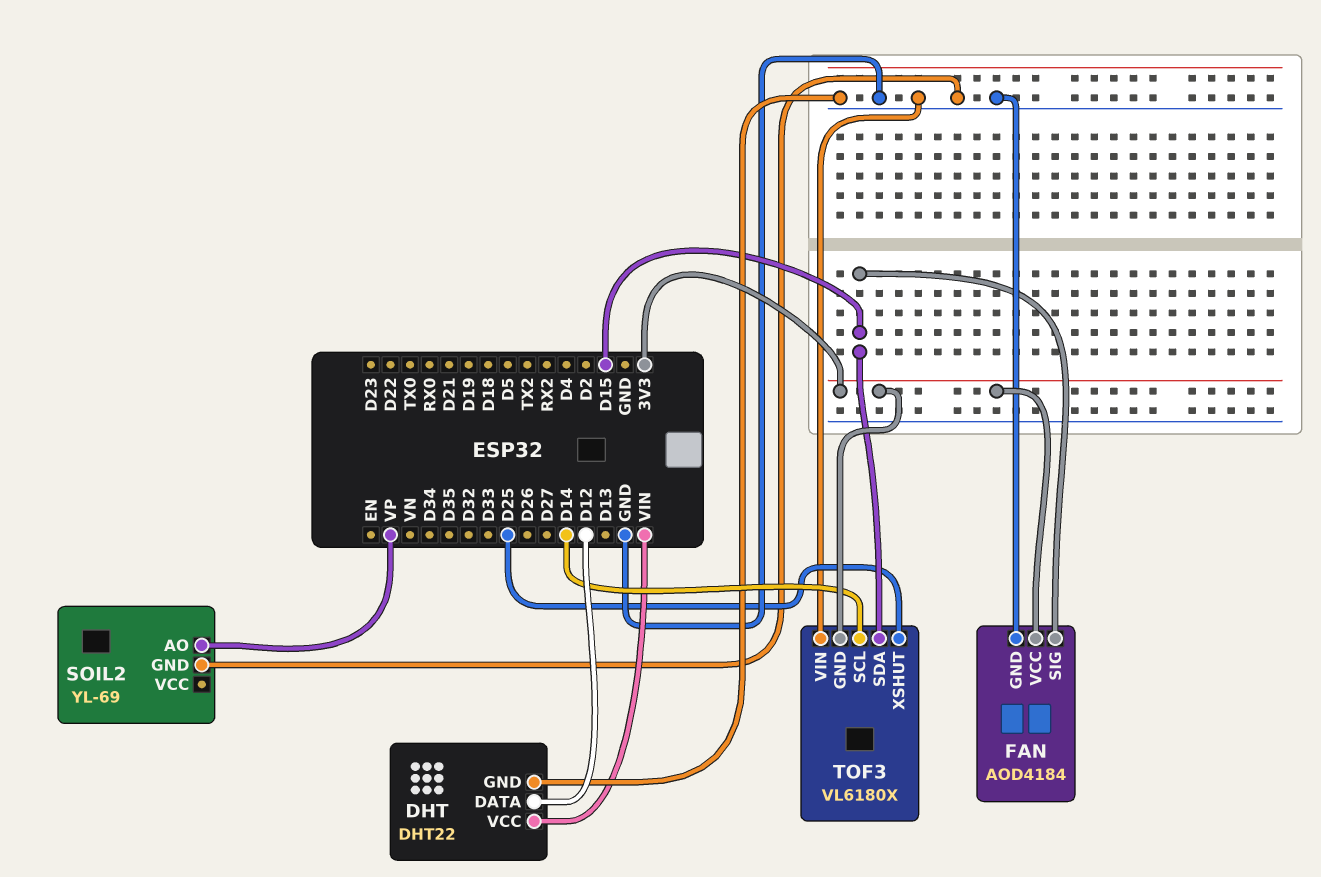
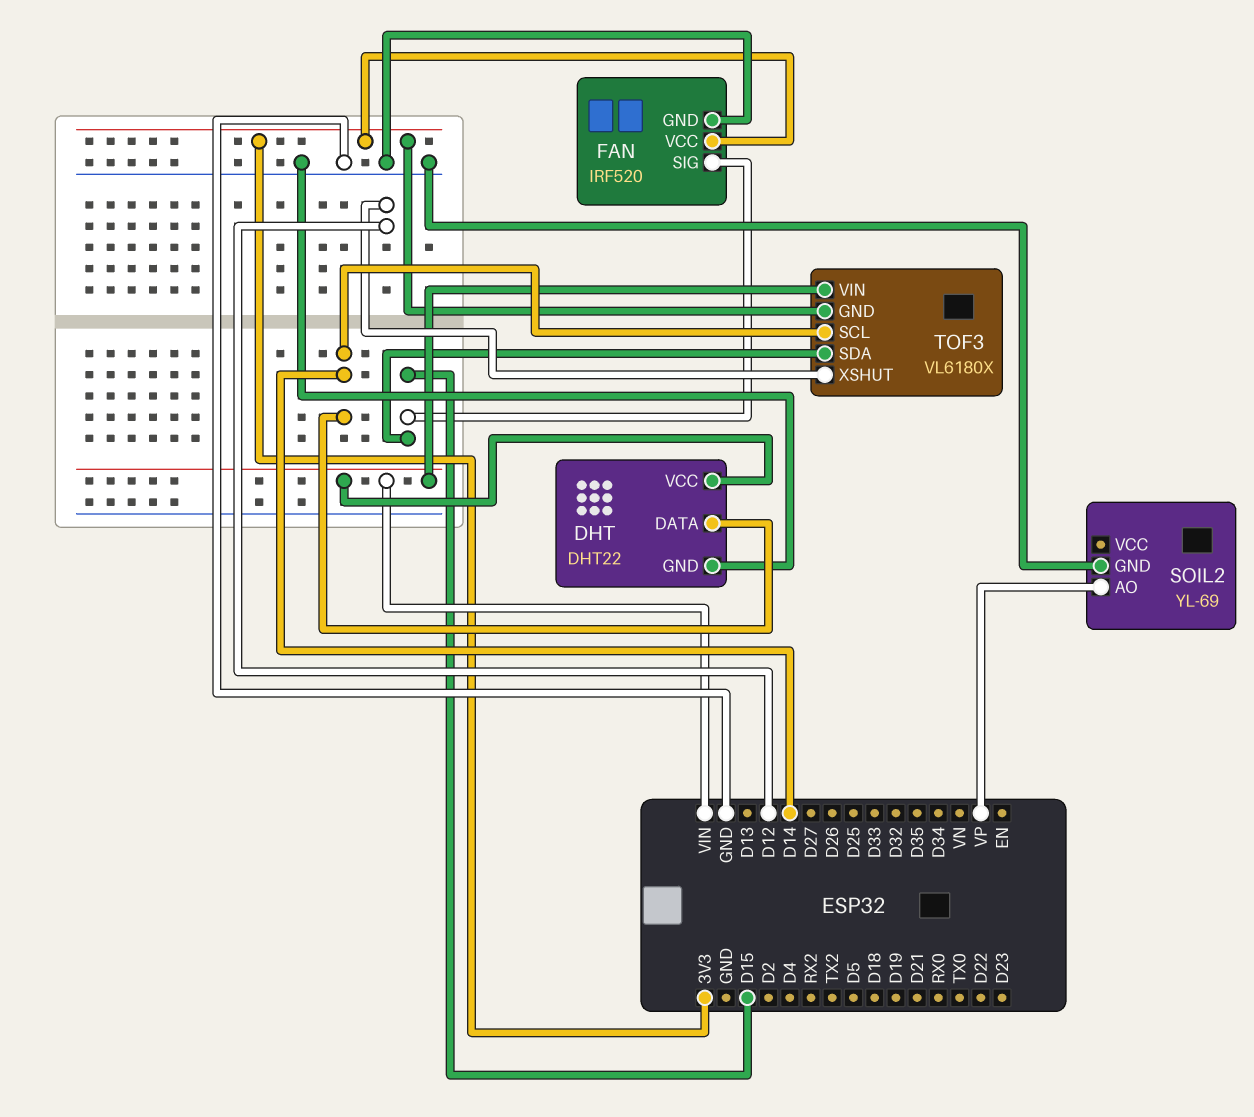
DHT pin DATA: D12 -> D14
FAN: AOD4184 -> IRF520
TOF3 pin VIN: GND -> VIN
TOF3 pin XSHUT: D25 -> D12

